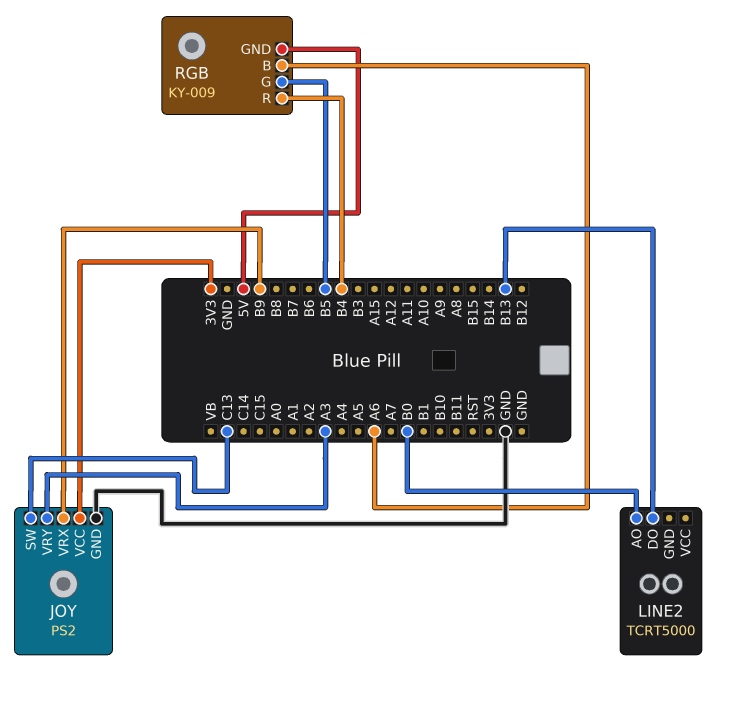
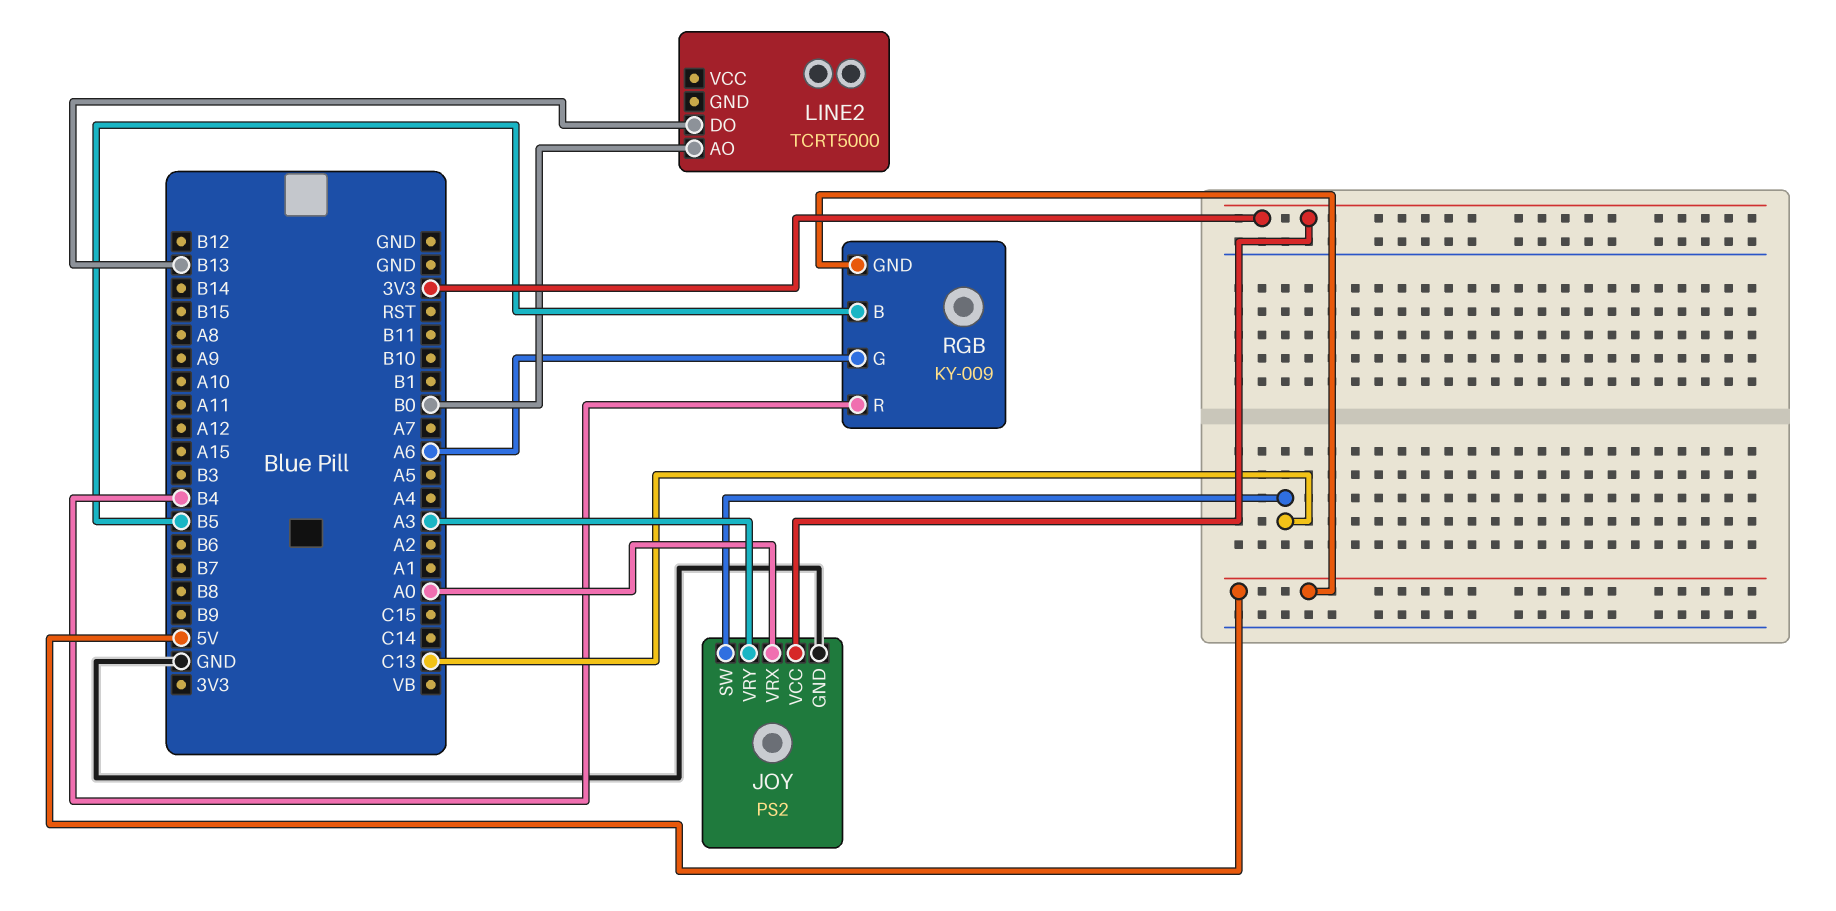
JOY pin VRX: B9 -> A0
RGB pin B: A6 -> B5
RGB pin G: B5 -> A6

